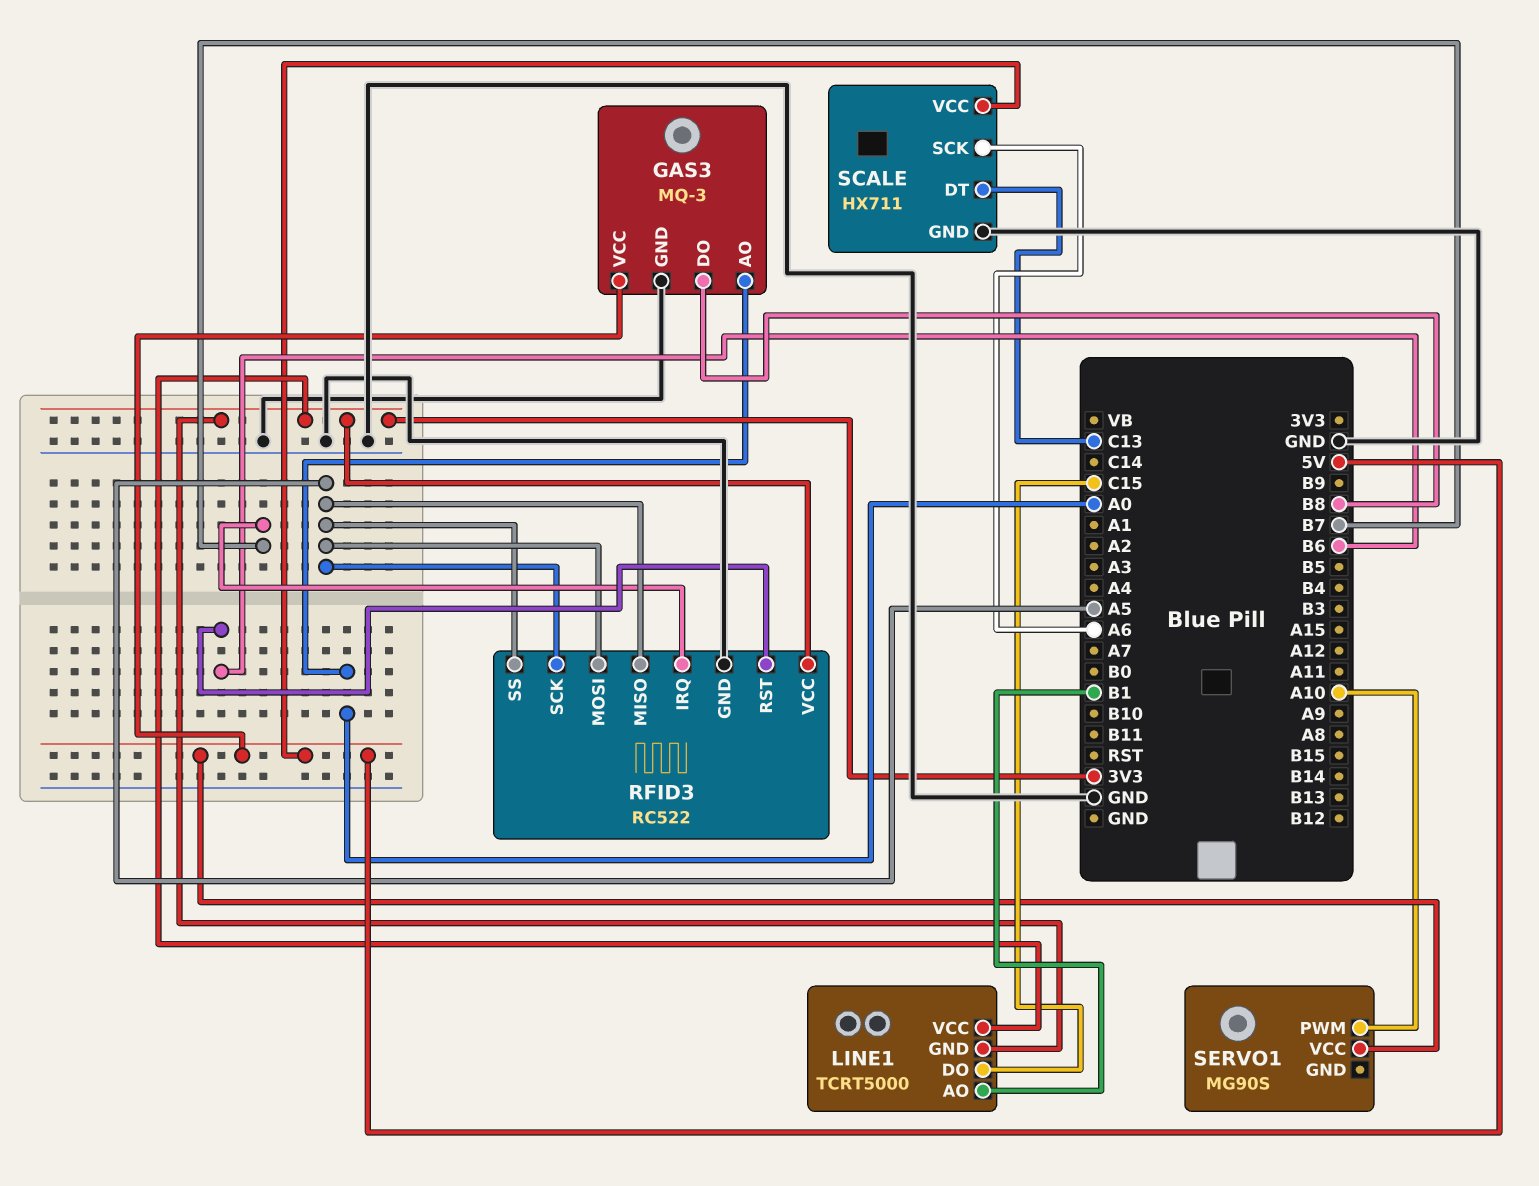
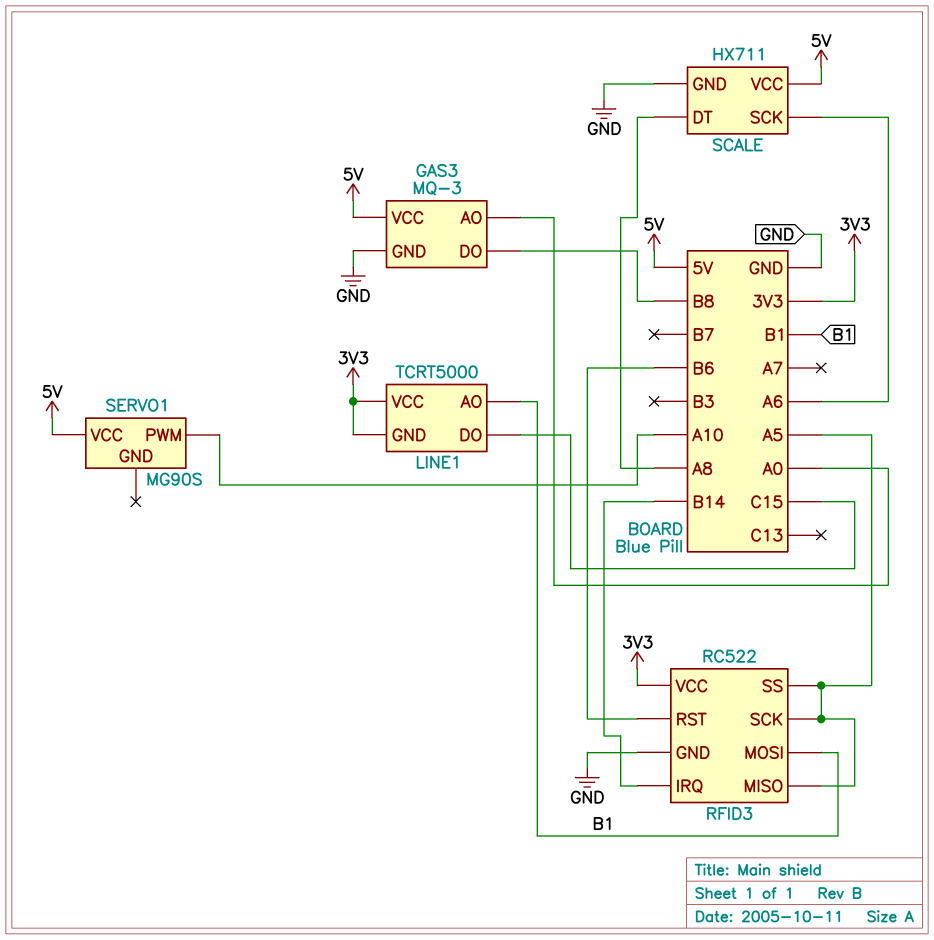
RFID3 pin IRQ: B7 -> B14
RFID3 pin MOSI: A5 -> B1
SCALE pin DT: C13 -> A8

